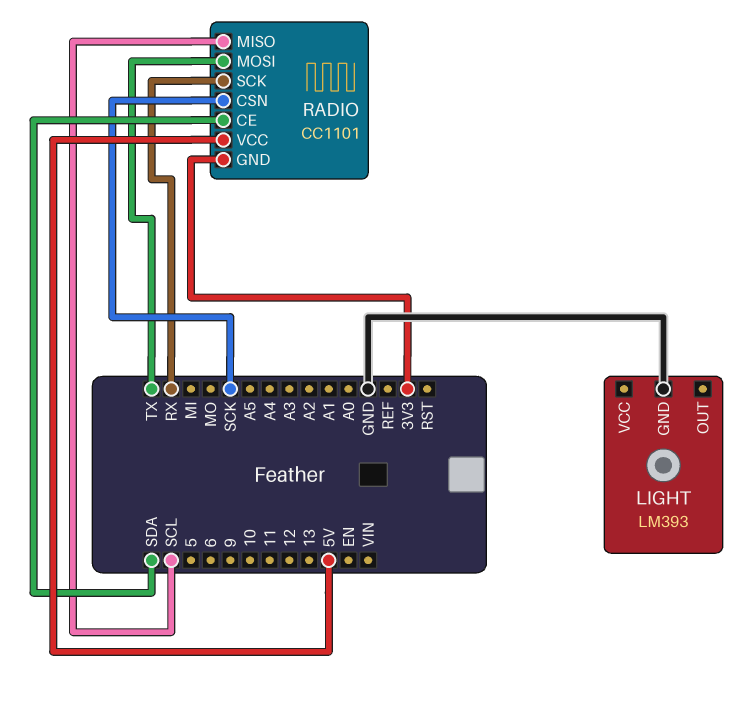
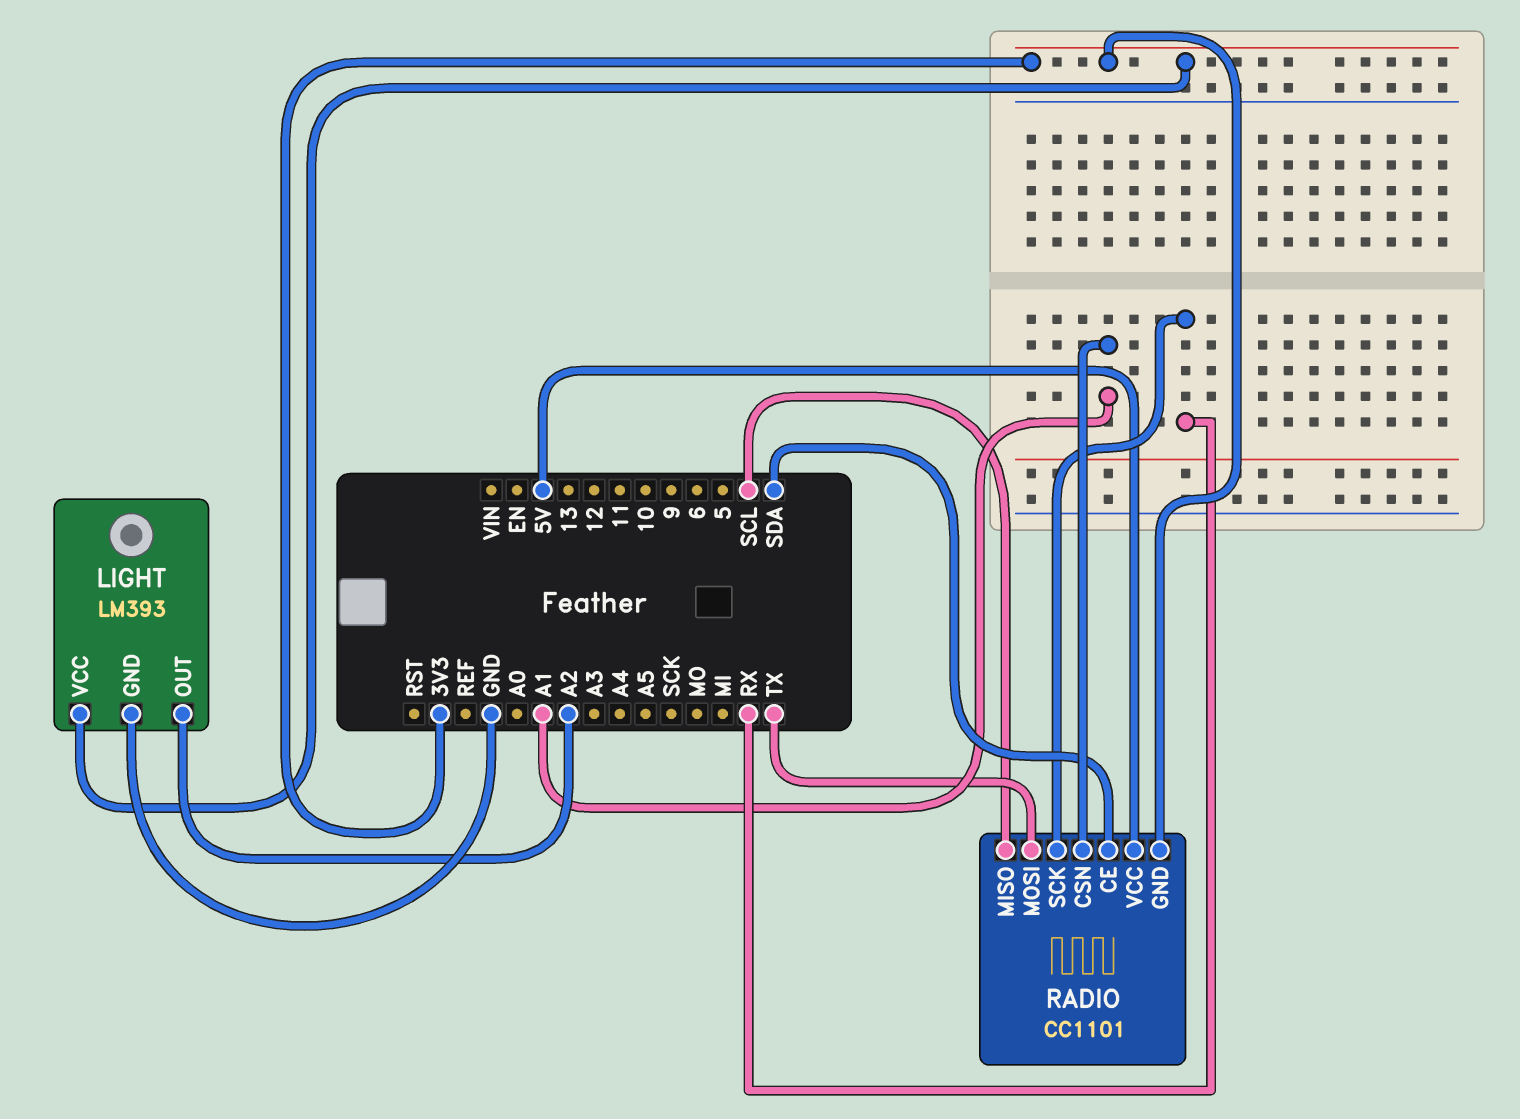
LIGHT pin OUT: none -> A2
LIGHT pin VCC: none -> 3V3
RADIO pin CSN: SCK -> A1

